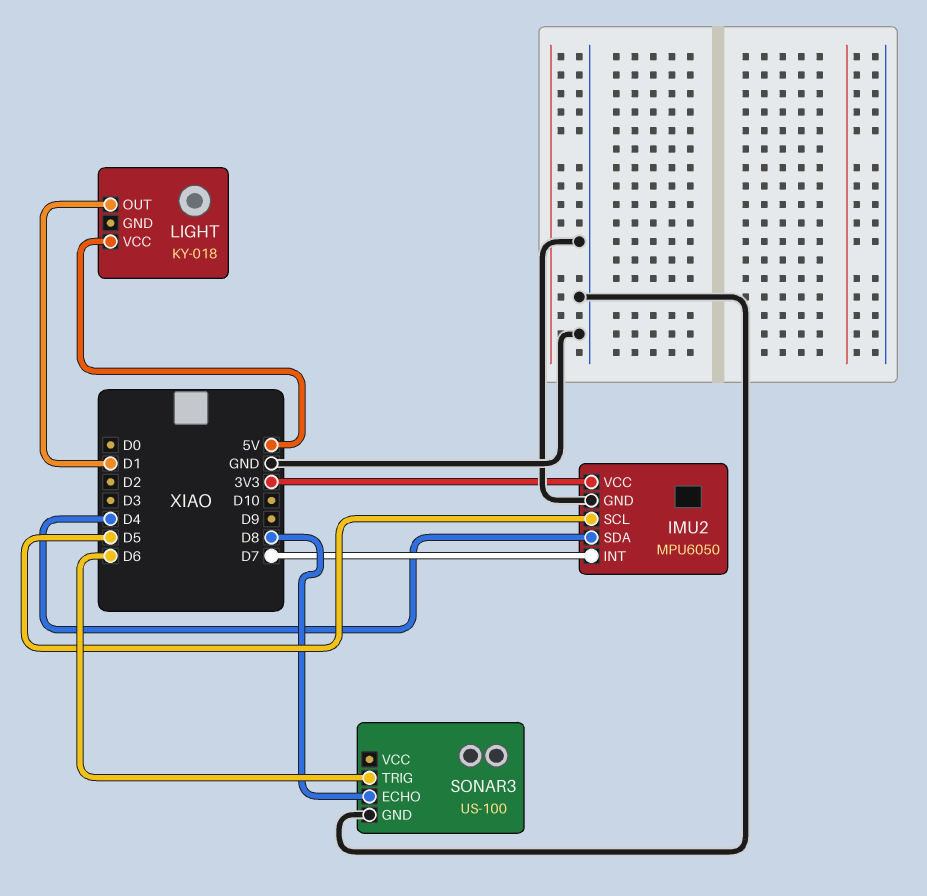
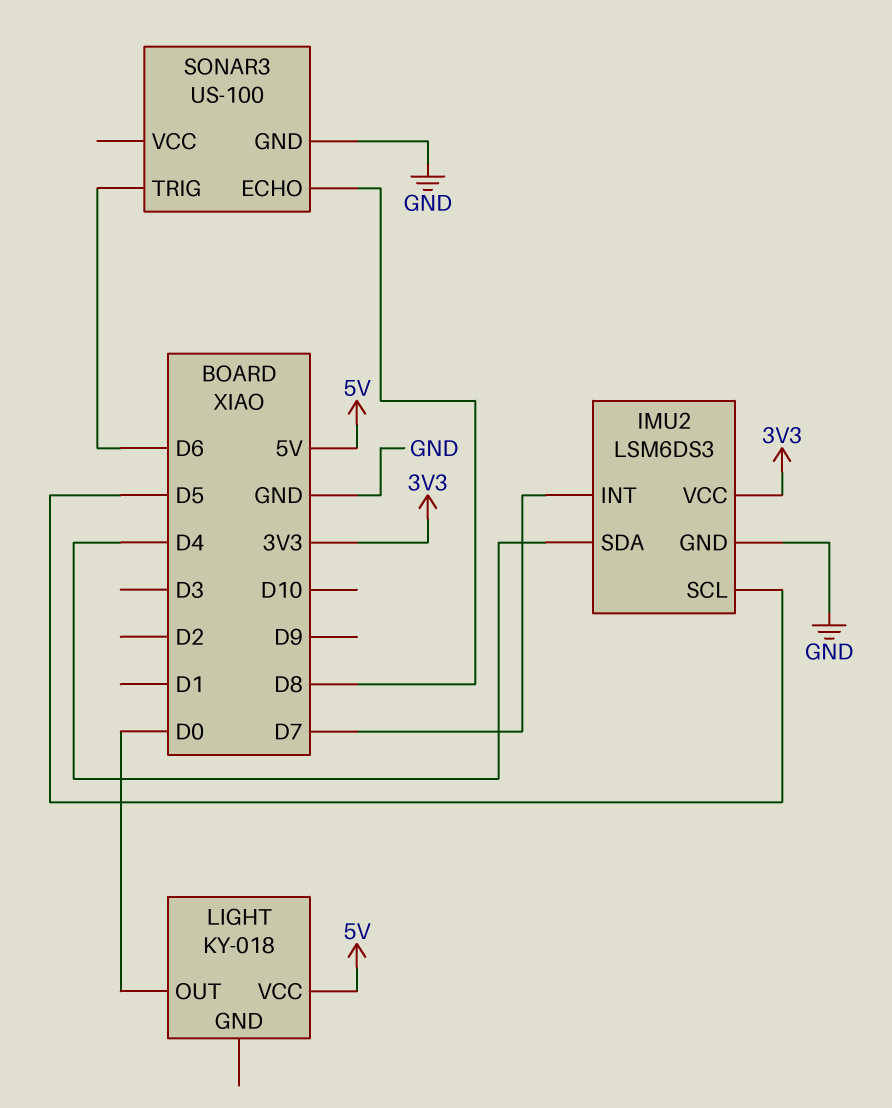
IMU2: MPU6050 -> LSM6DS3
LIGHT pin OUT: D1 -> D0

